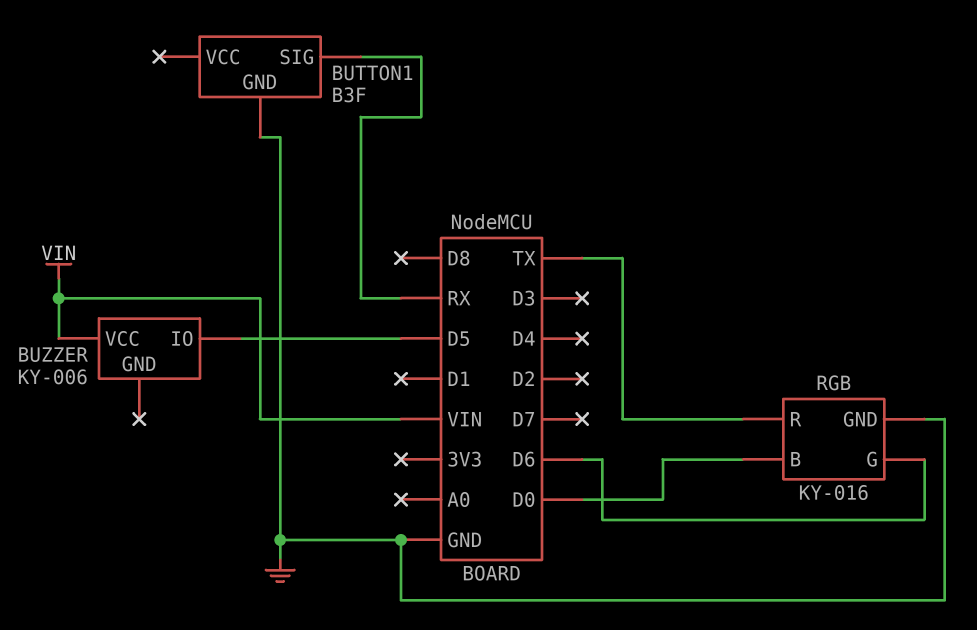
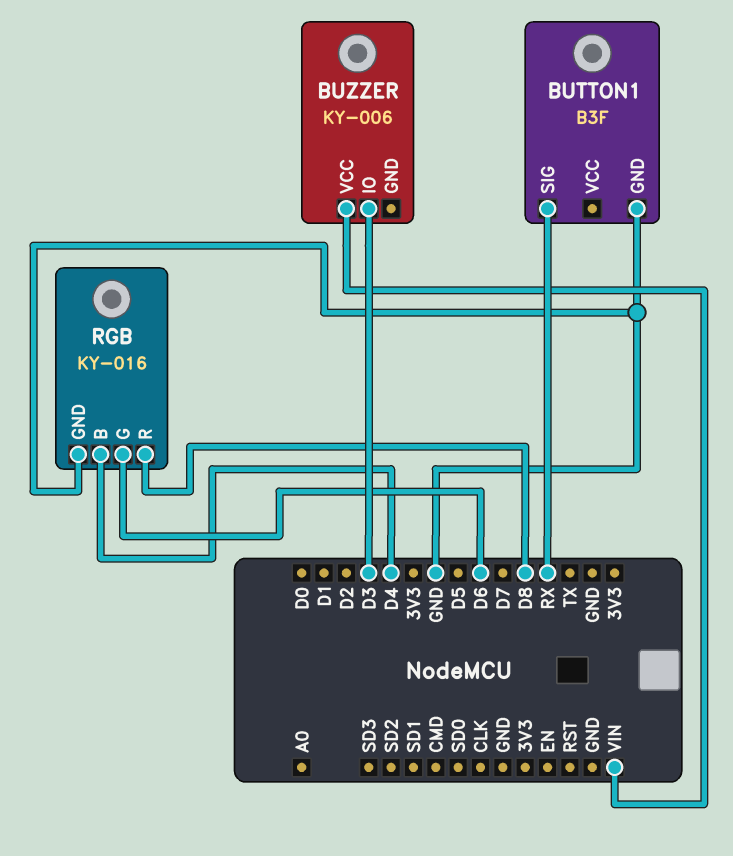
BUZZER pin IO: D5 -> D3
RGB pin B: D0 -> D4
RGB pin R: TX -> D8

